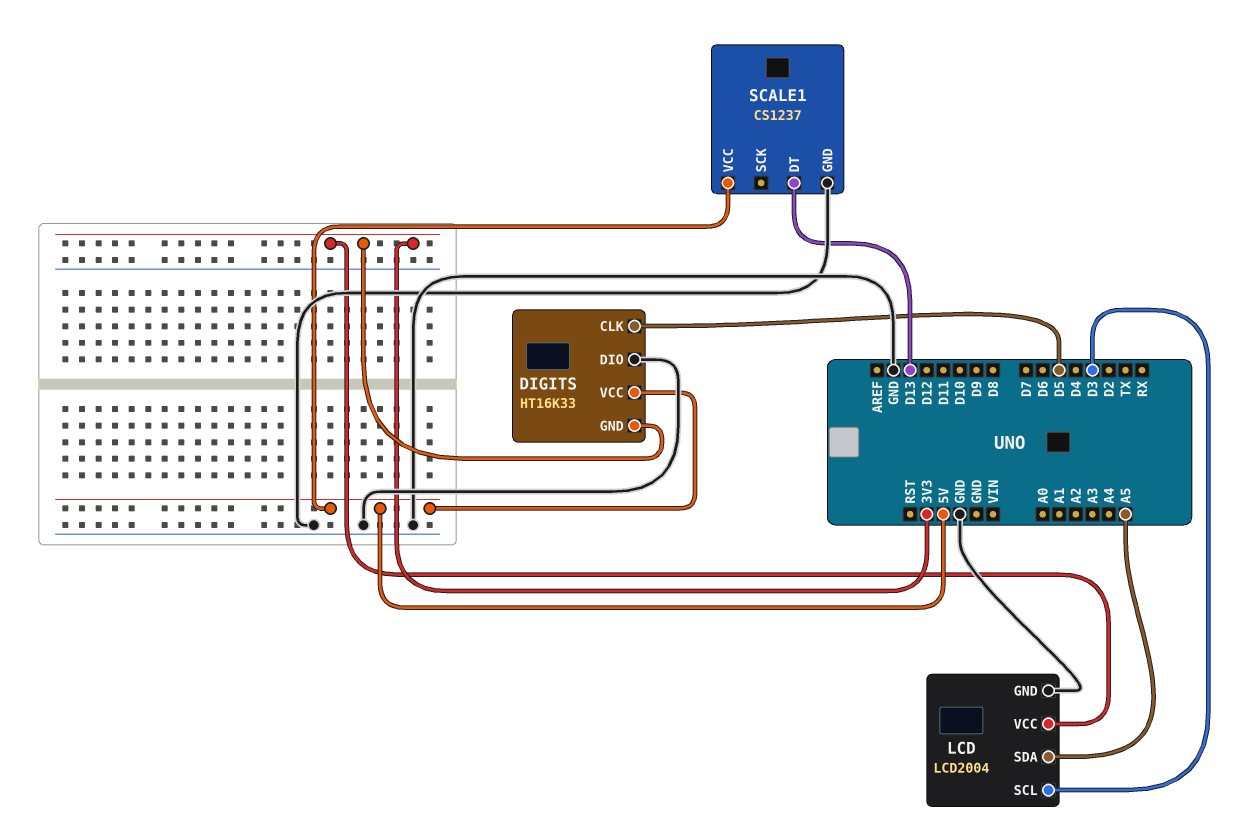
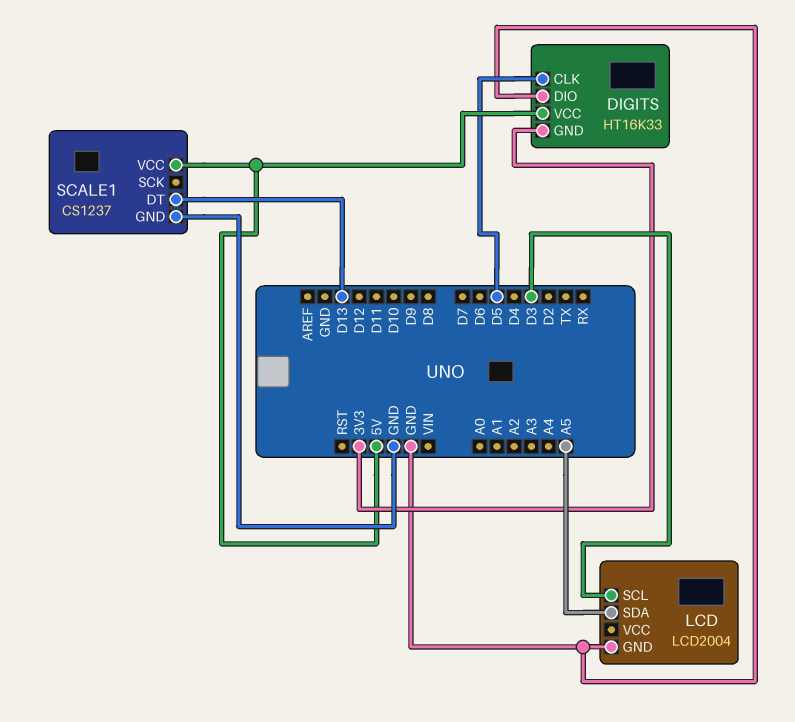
LCD pin VCC: 3V3 -> none

